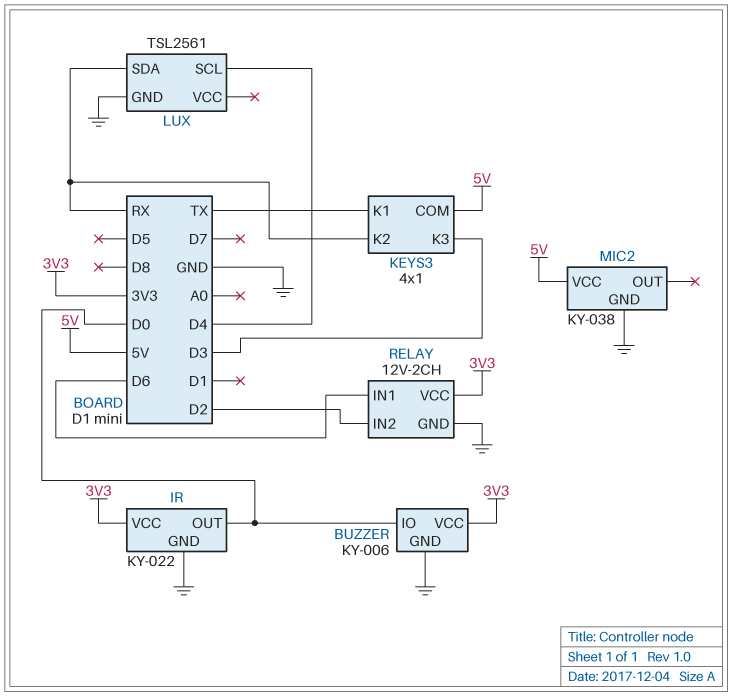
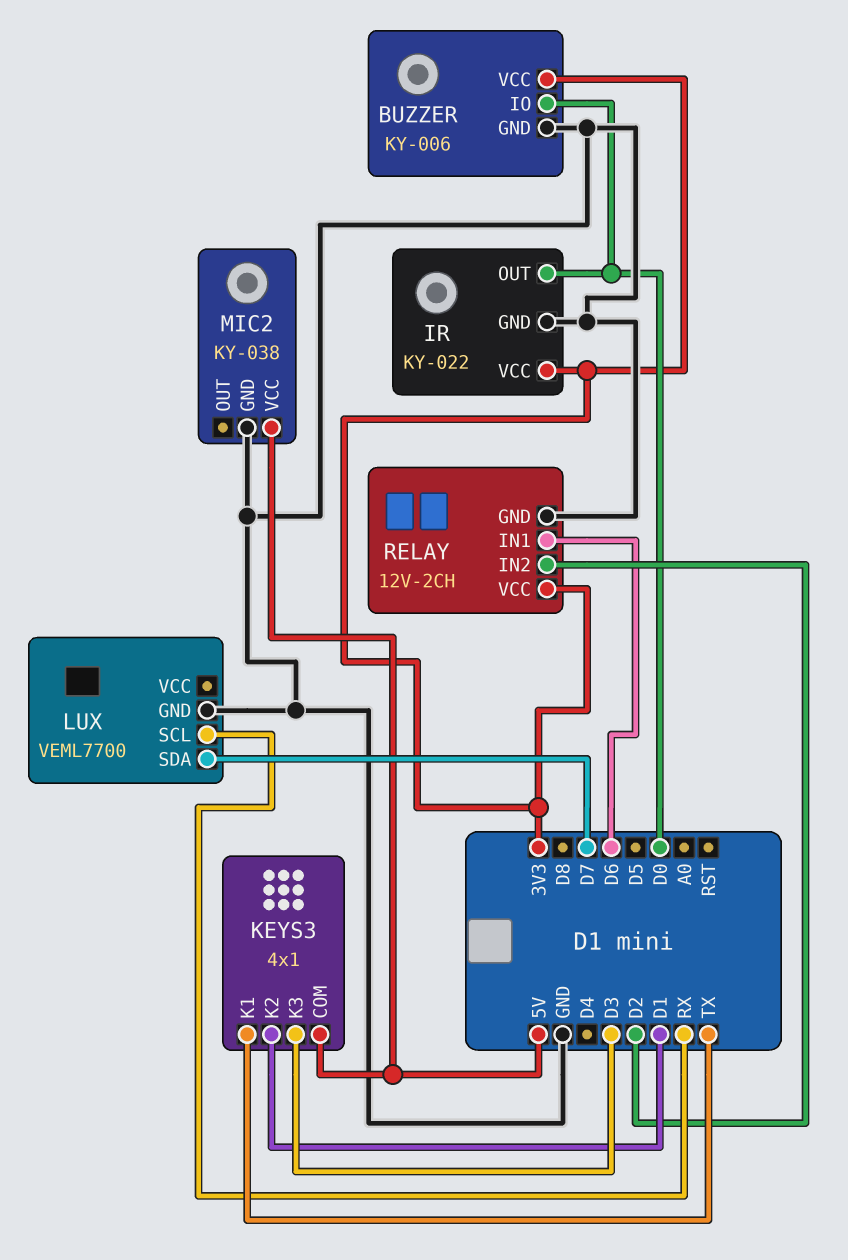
KEYS3 pin K2: RX -> D1
LUX: TSL2561 -> VEML7700
LUX pin SCL: D4 -> RX
LUX pin SDA: RX -> D7

